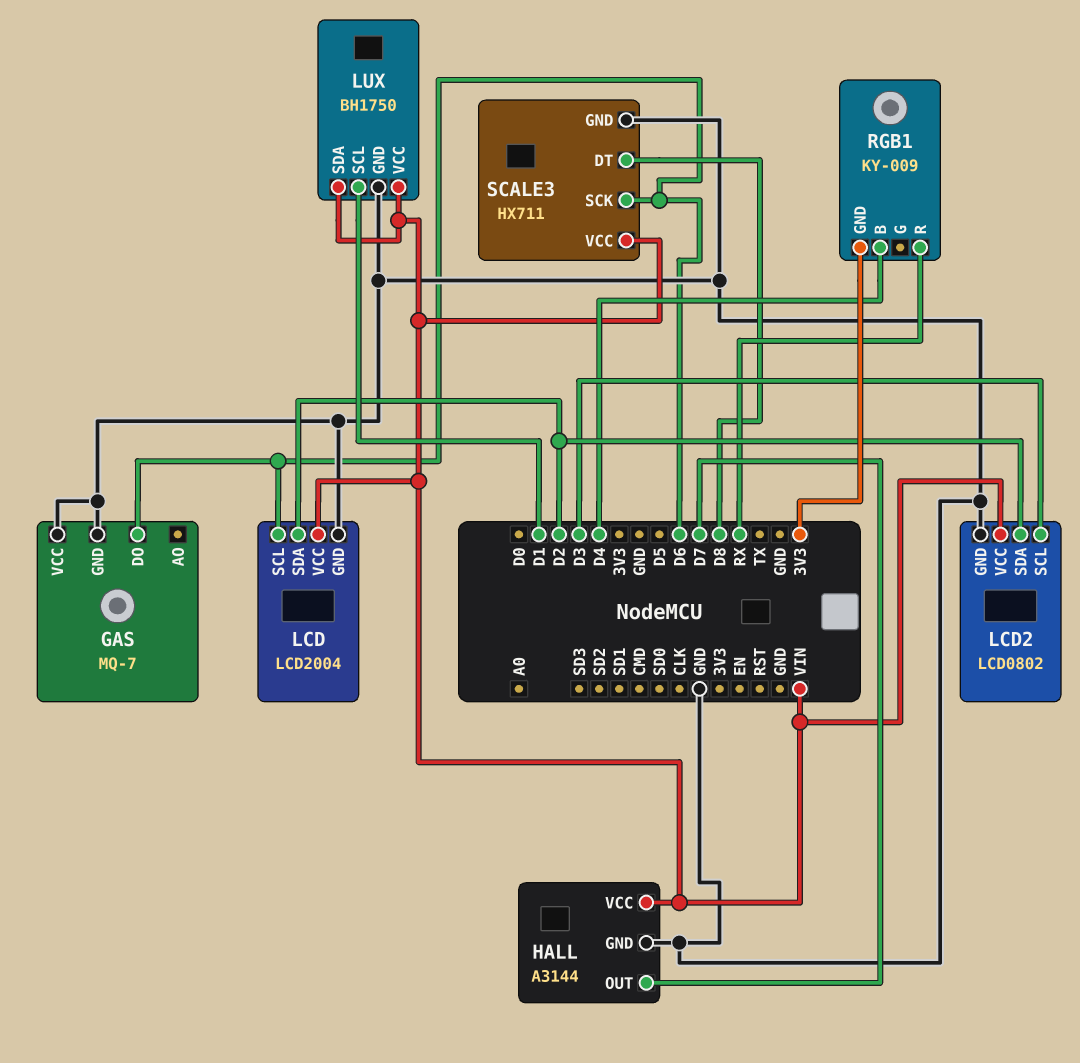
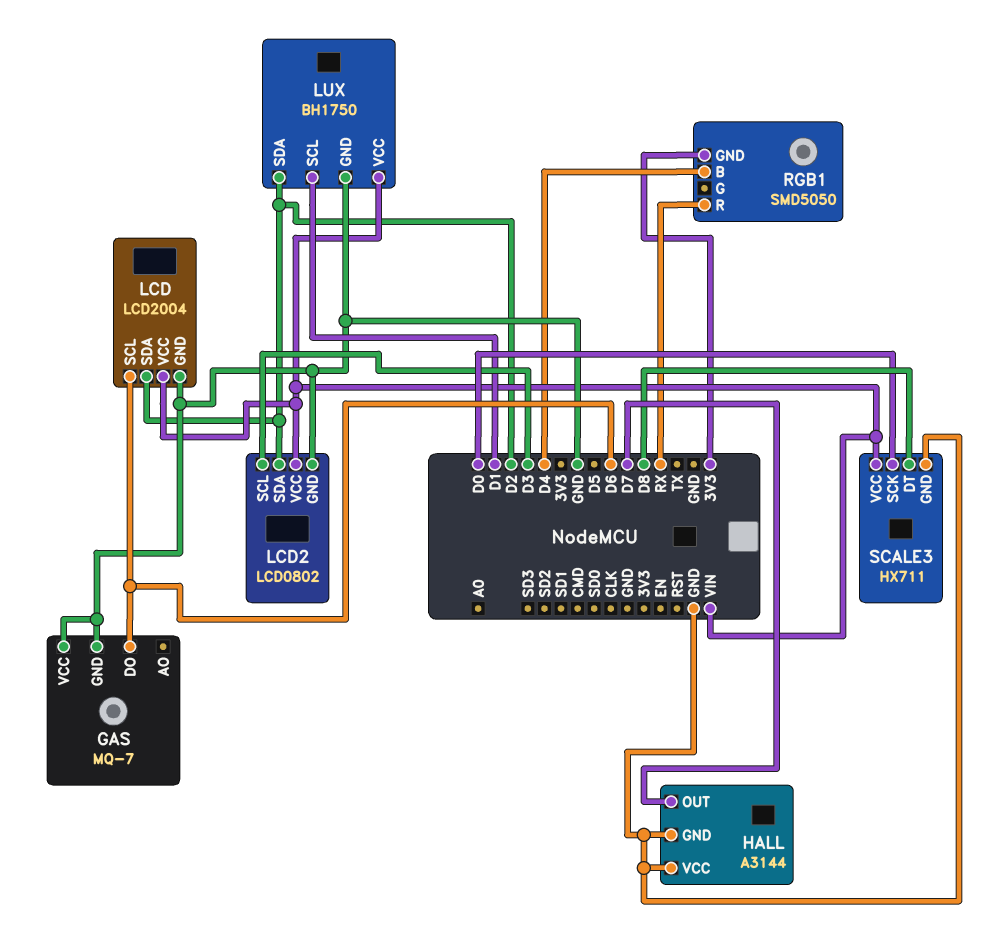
HALL pin VCC: VIN -> GND
LUX pin SDA: VIN -> D2
RGB1: KY-009 -> SMD5050
SCALE3 pin SCK: D6 -> D0

